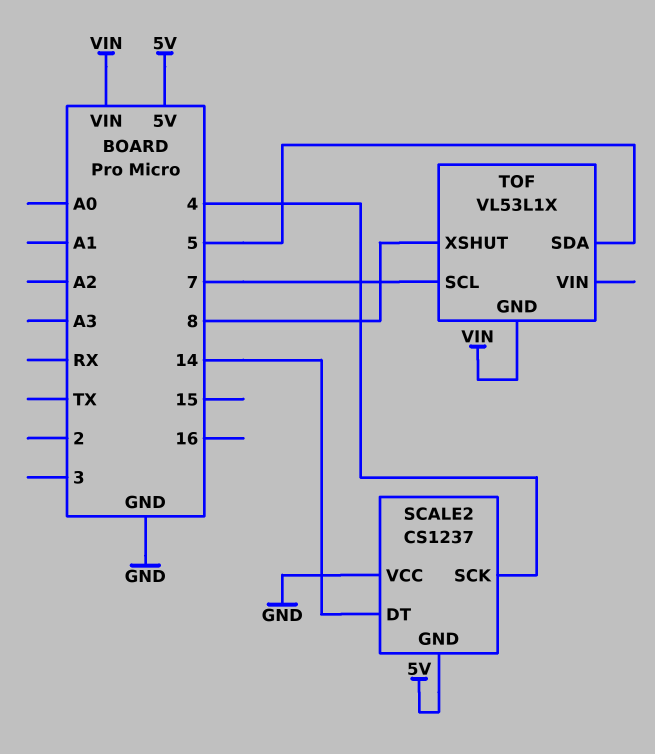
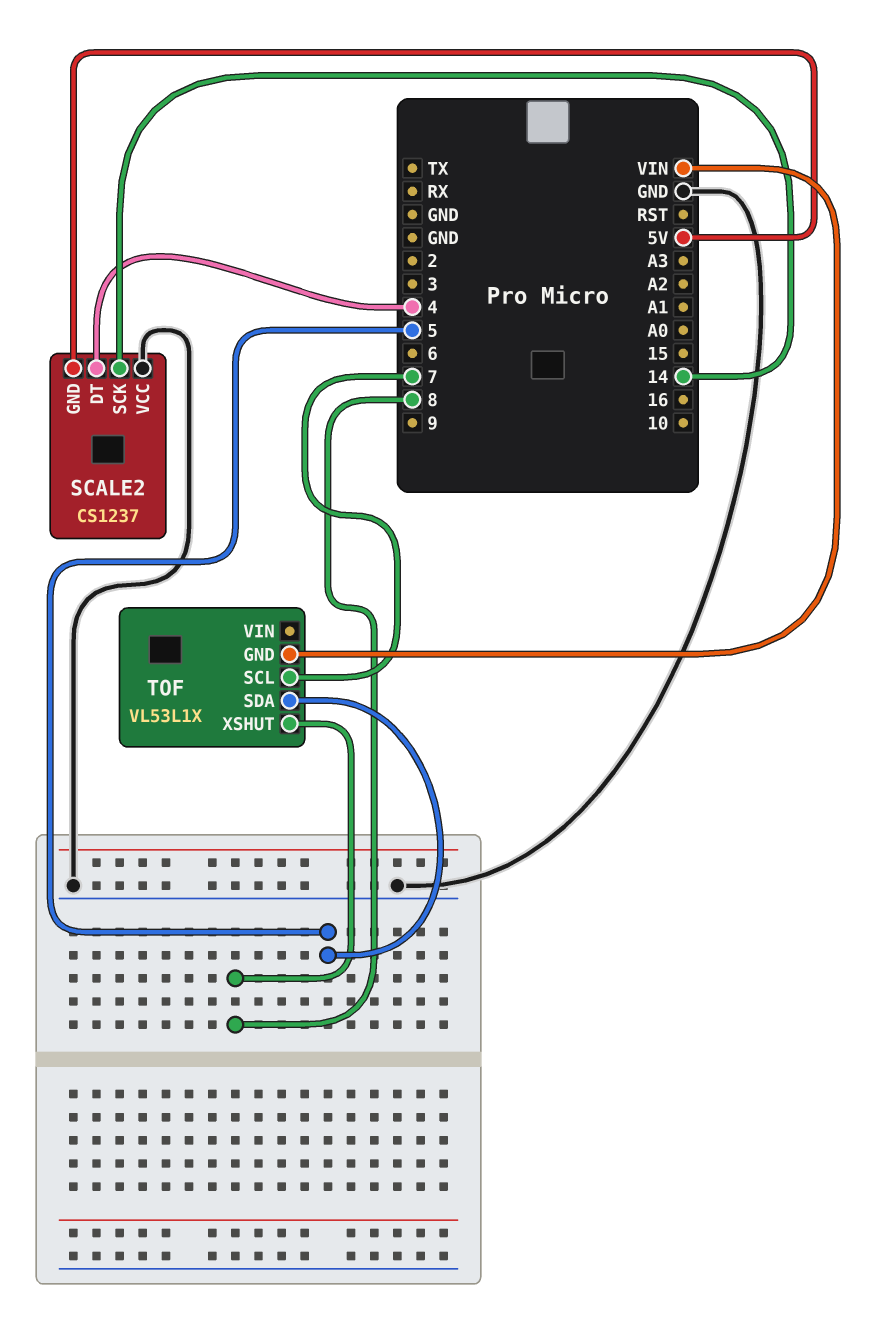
SCALE2 pin DT: 14 -> 4
SCALE2 pin SCK: 4 -> 14

